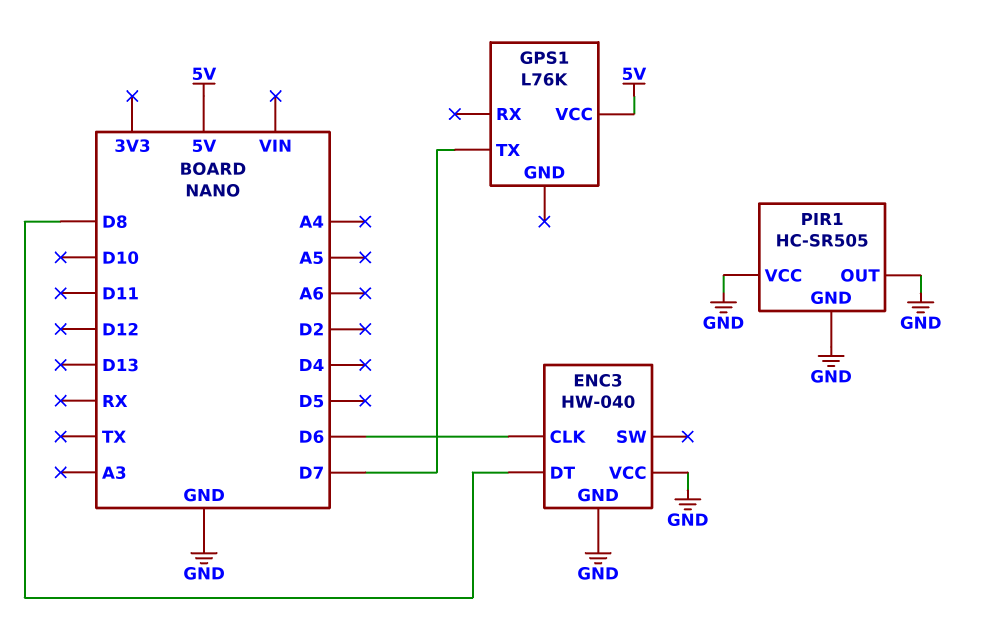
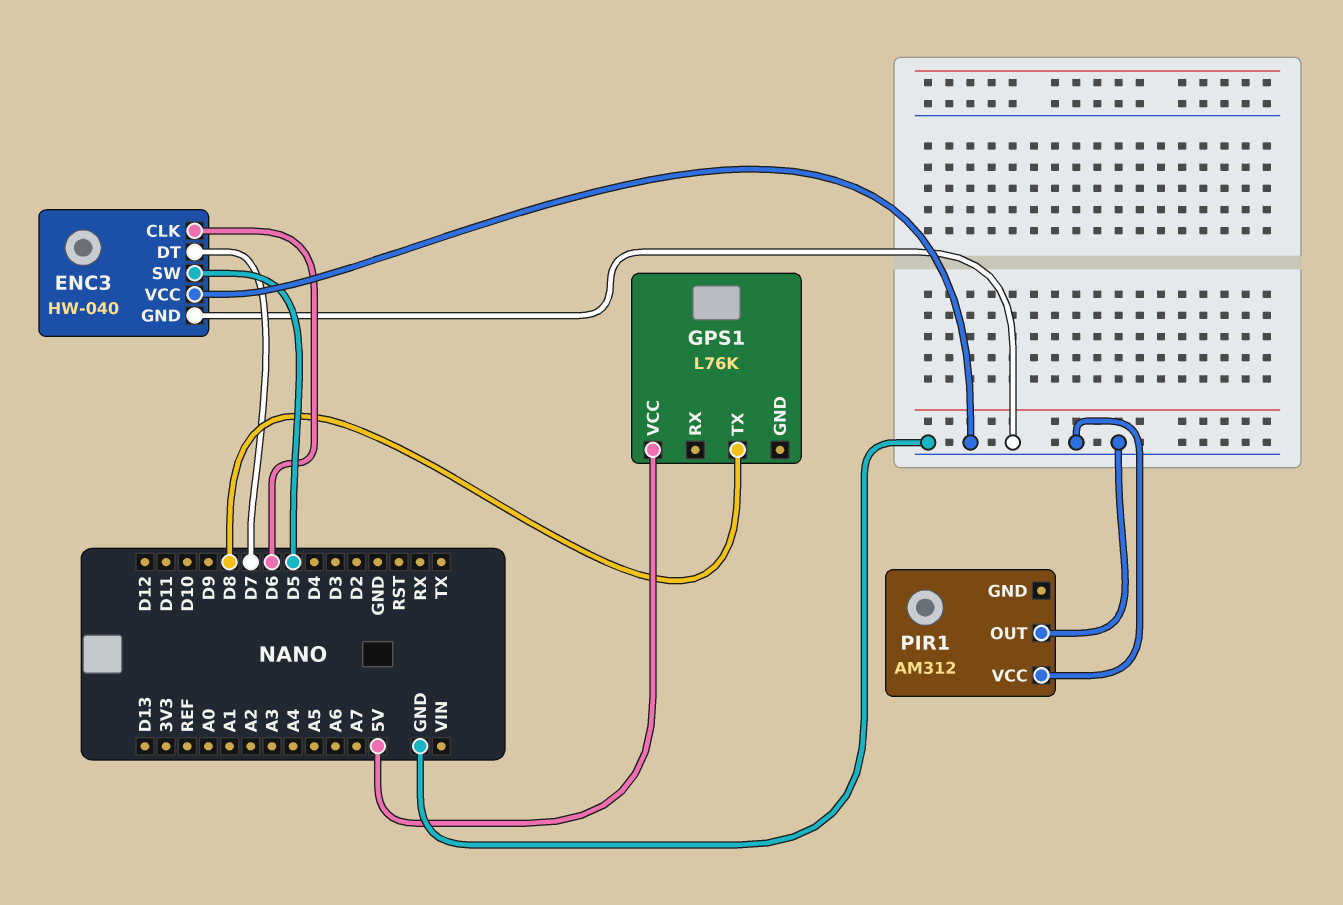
ENC3 pin DT: D8 -> D7
ENC3 pin SW: none -> D5
GPS1 pin TX: D7 -> D8
PIR1: HC-SR505 -> AM312
PIR1 pin GND: GND -> none

